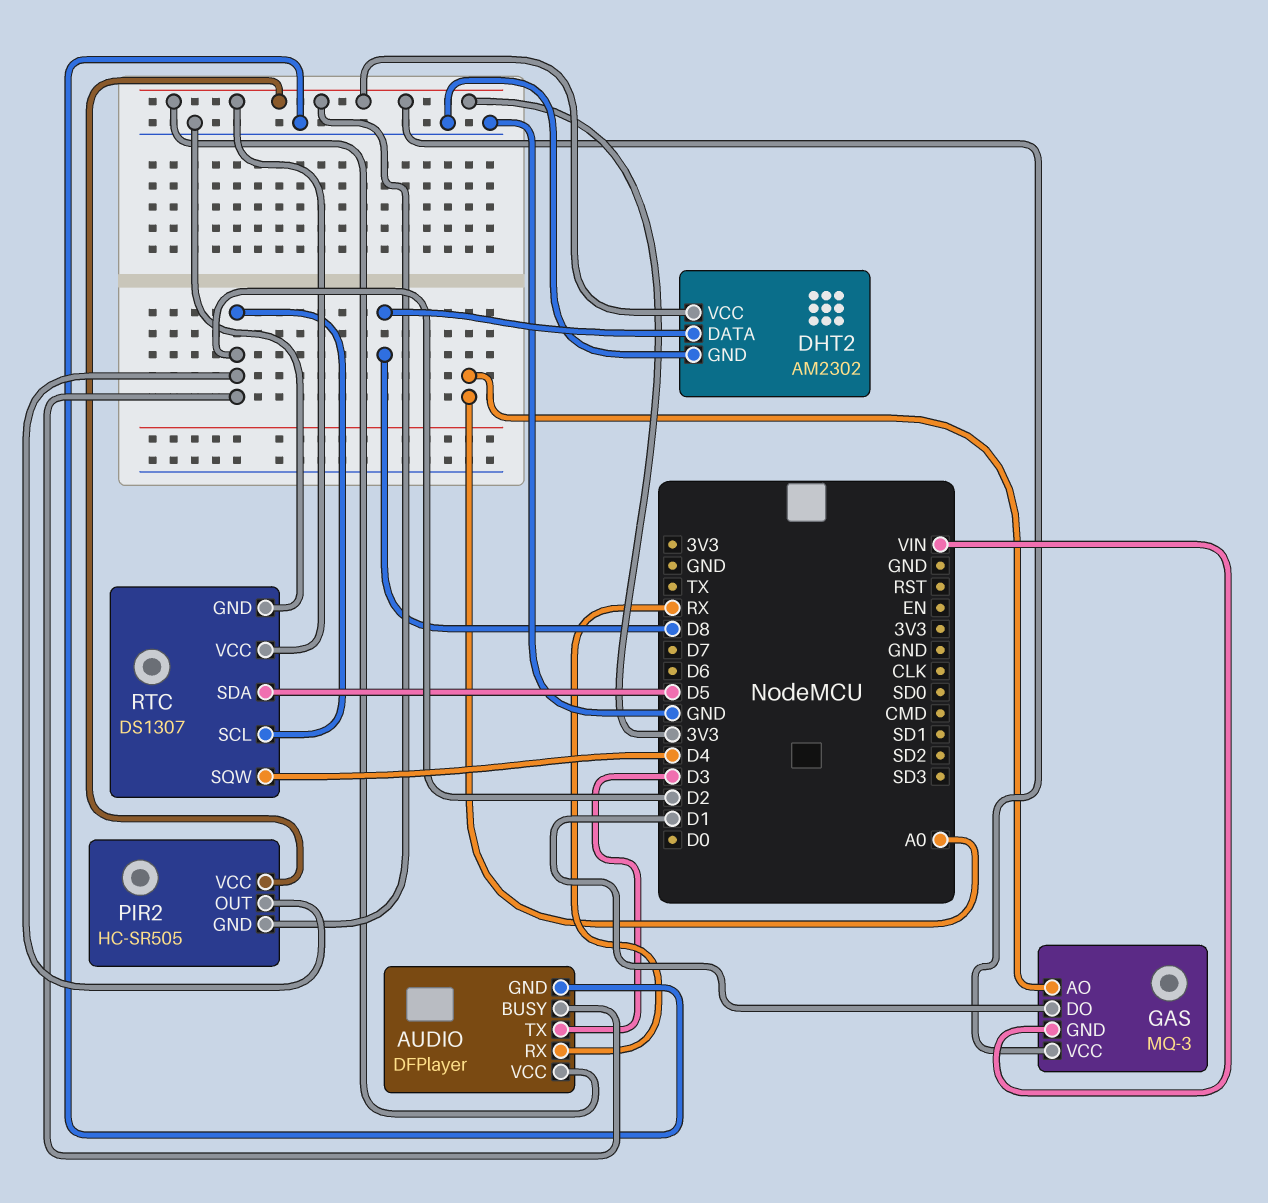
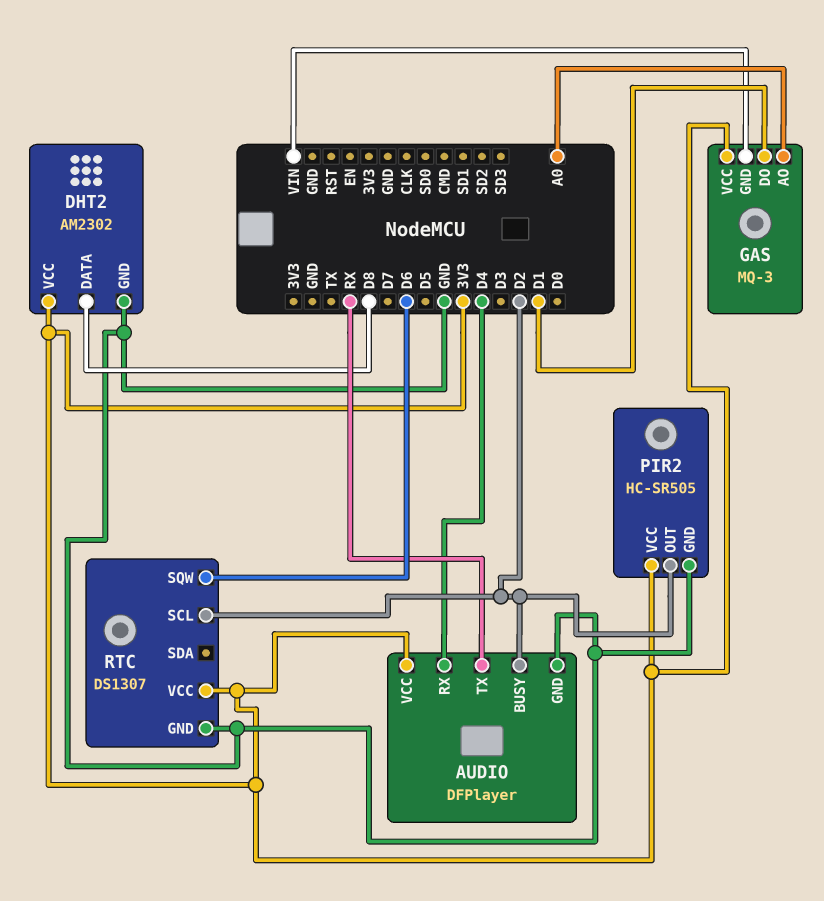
AUDIO pin RX: RX -> D4
AUDIO pin TX: D3 -> RX
PIR2 pin GND: 3V3 -> GND
RTC pin SDA: D5 -> none
RTC pin SQW: D4 -> D6

